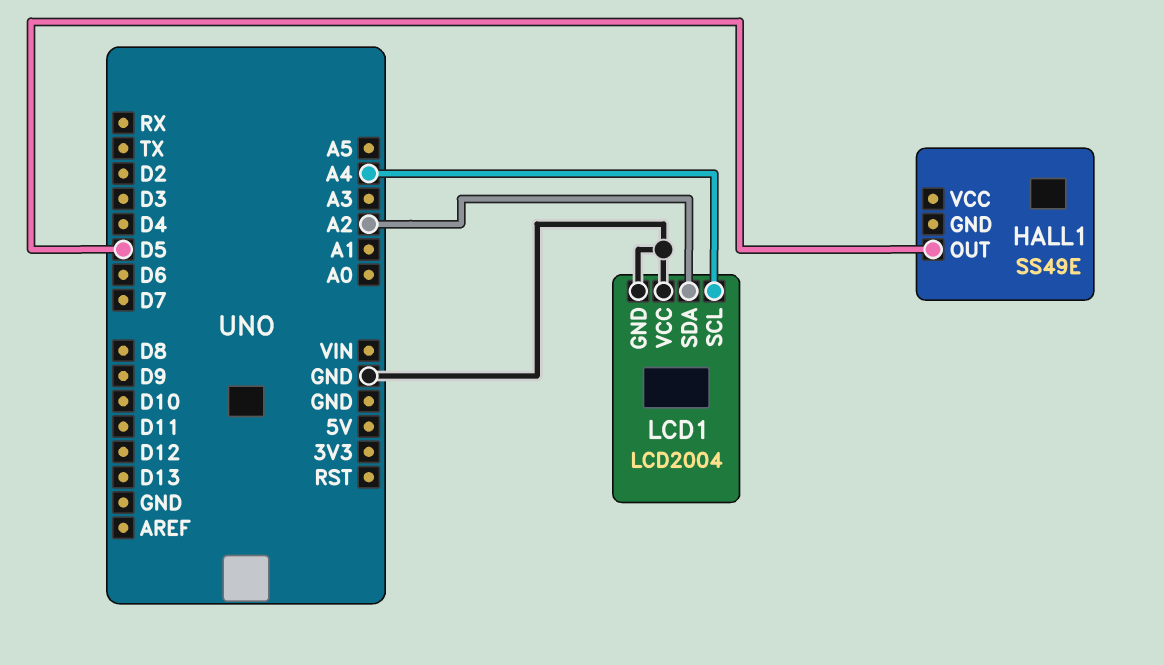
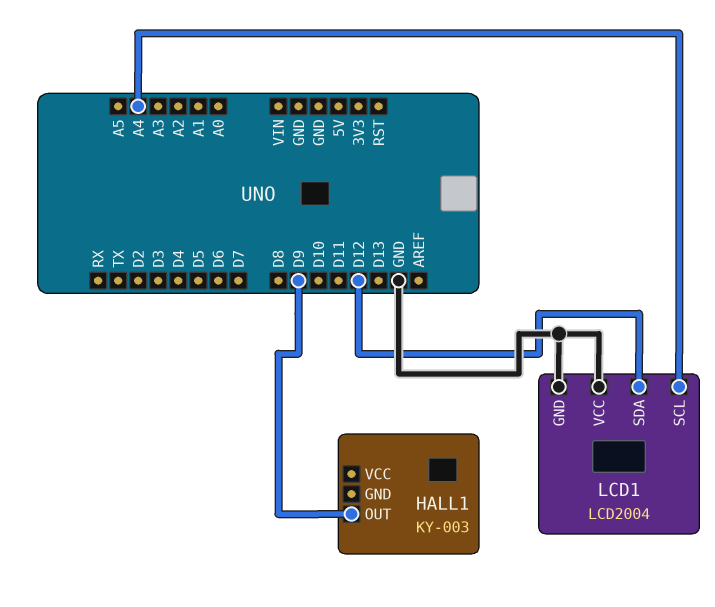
HALL1: SS49E -> KY-003
HALL1 pin OUT: D5 -> D9
LCD1 pin SDA: A2 -> D12

